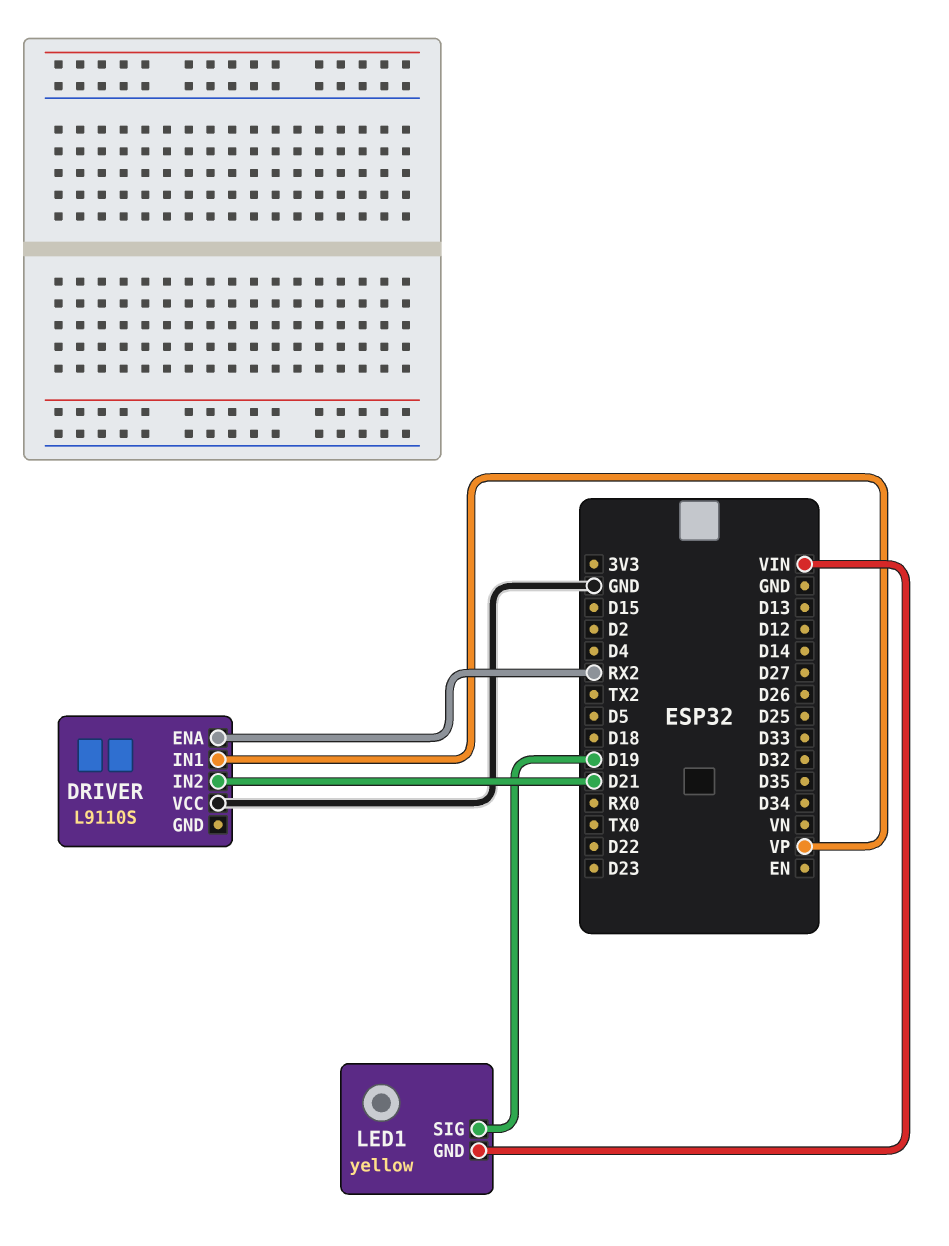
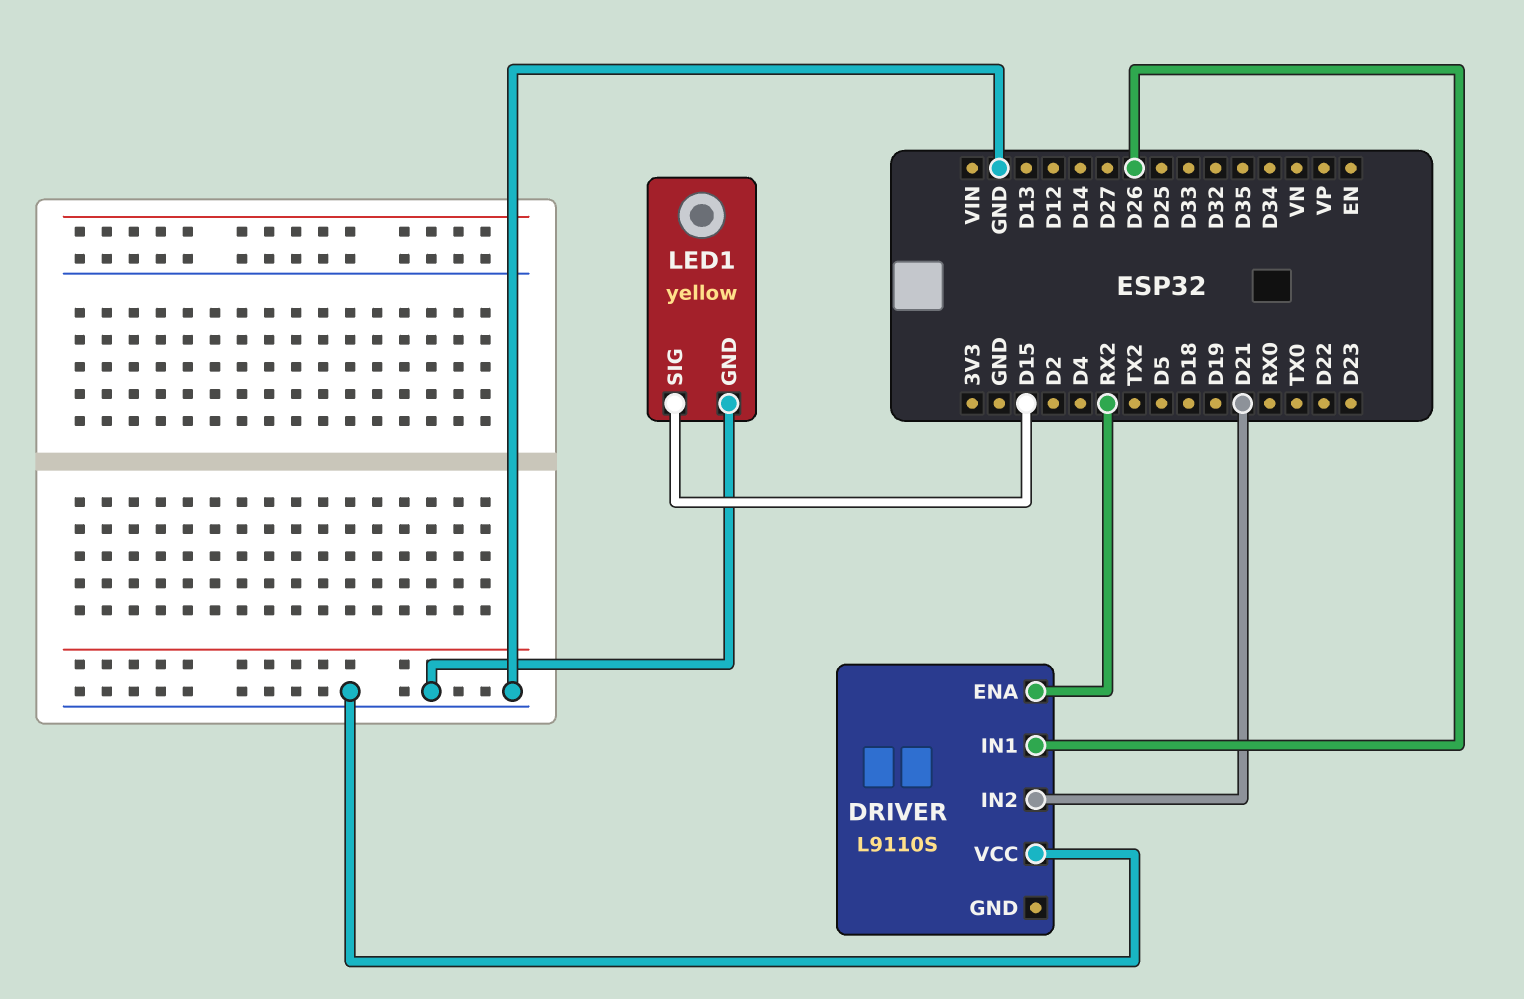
DRIVER pin IN1: VP -> D26
LED1 pin GND: VIN -> GND
LED1 pin SIG: D19 -> D15

